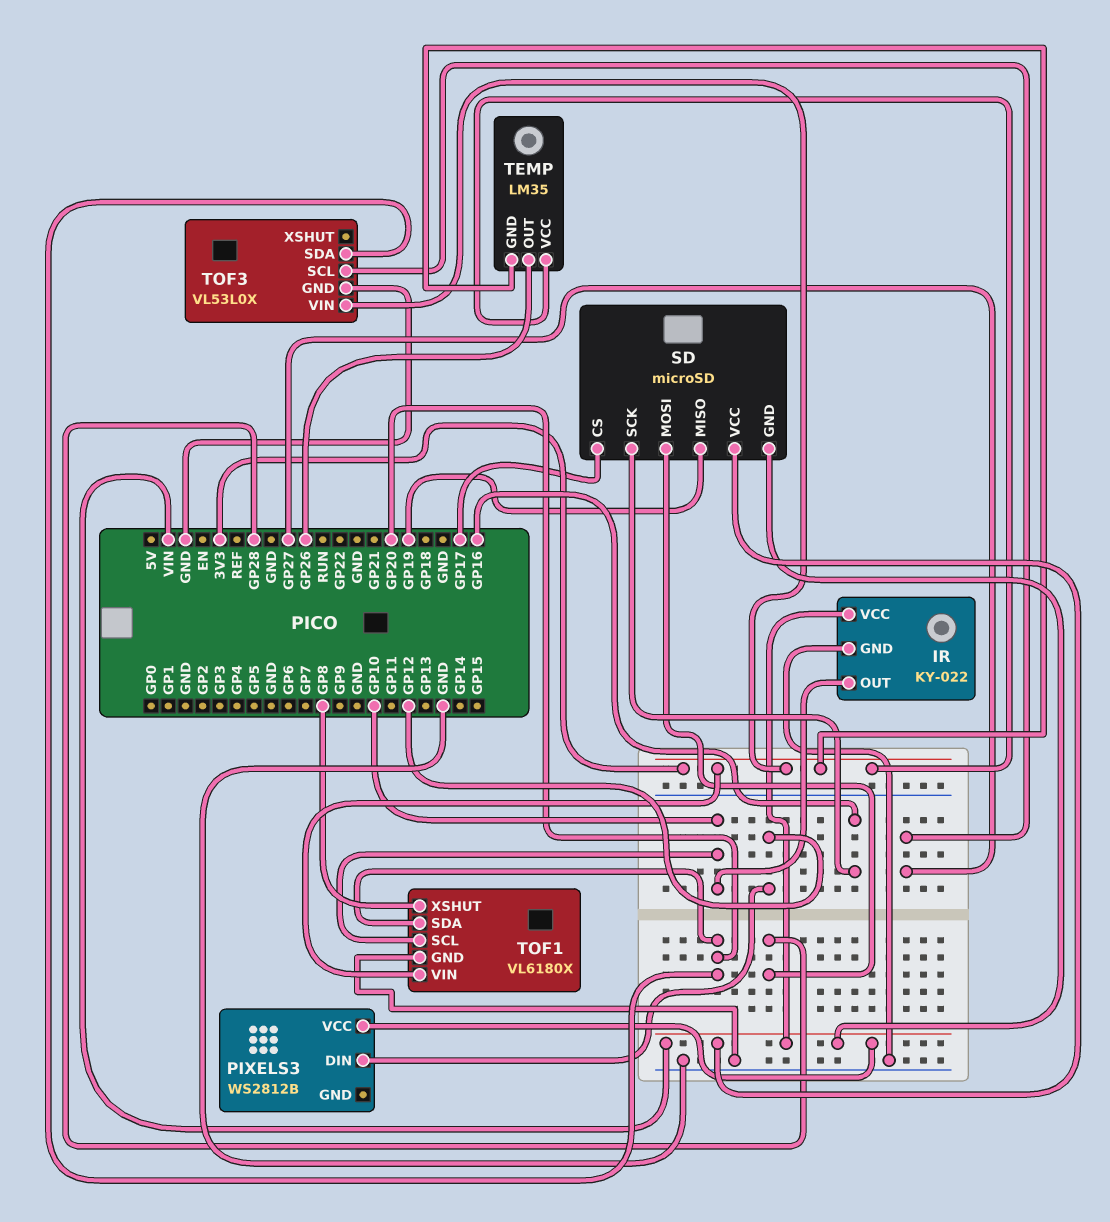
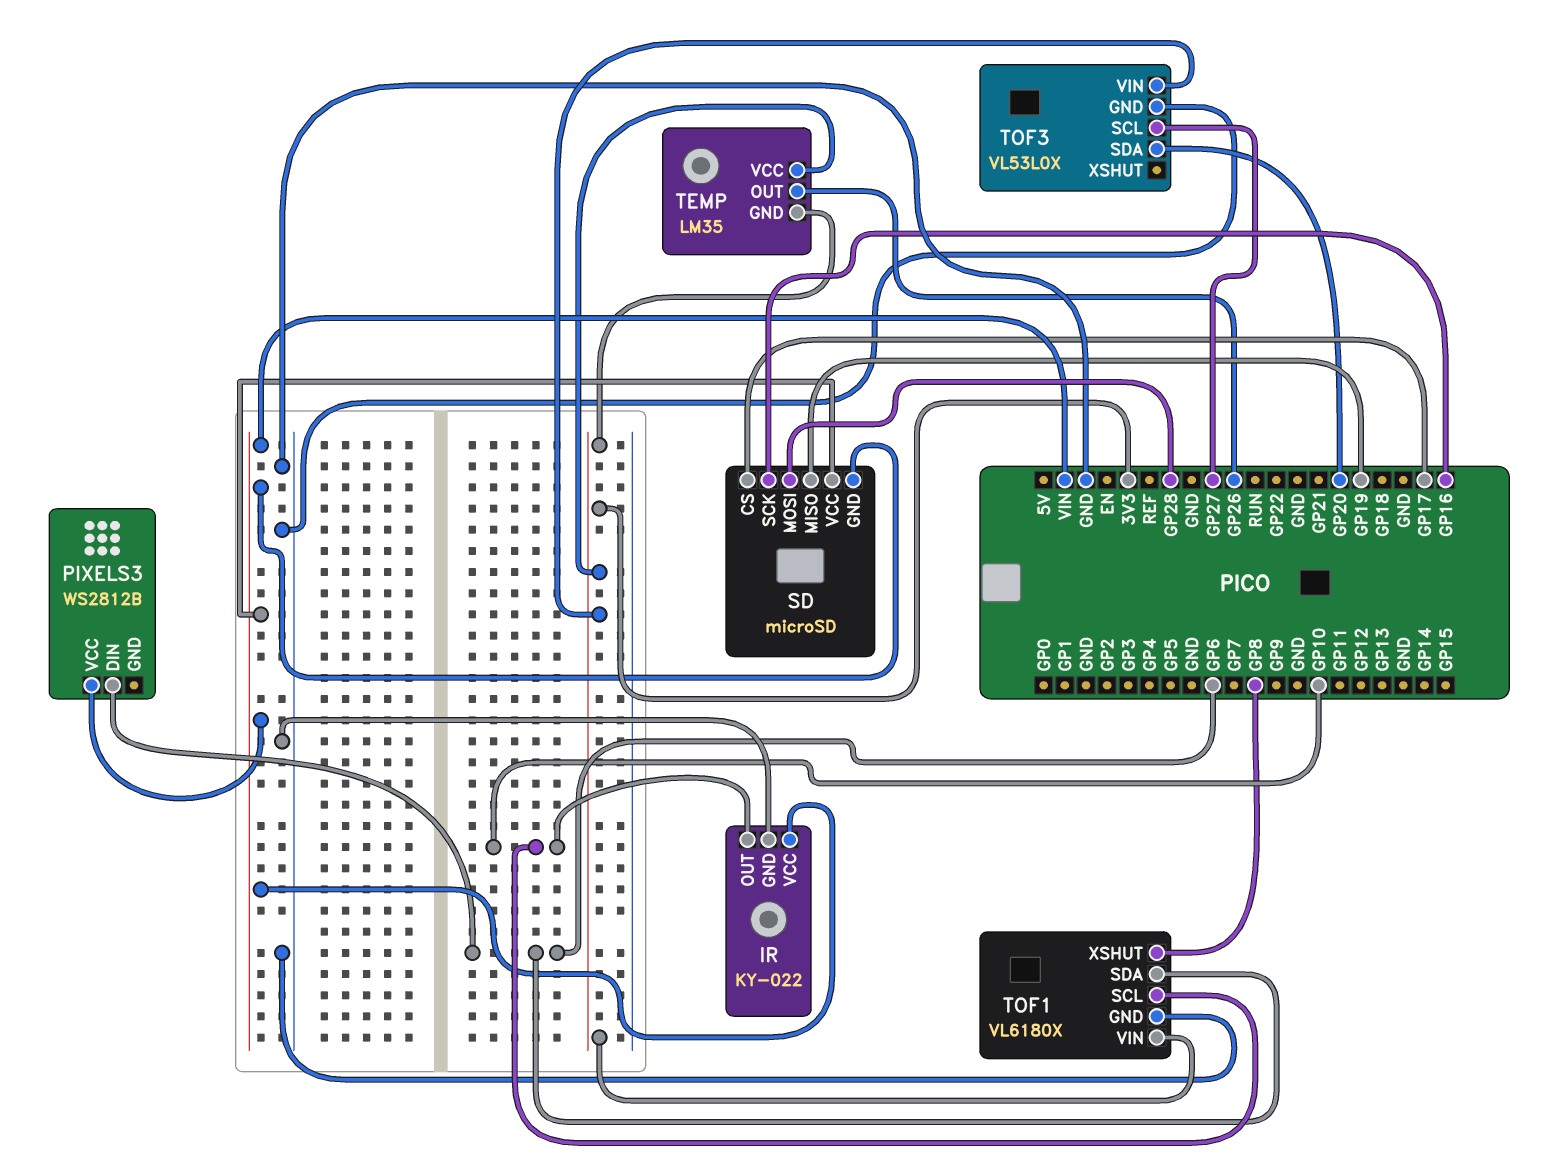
PIXELS3 pin DIN: GP12 -> GP6
TOF1 pin SDA: GP20 -> GP6

